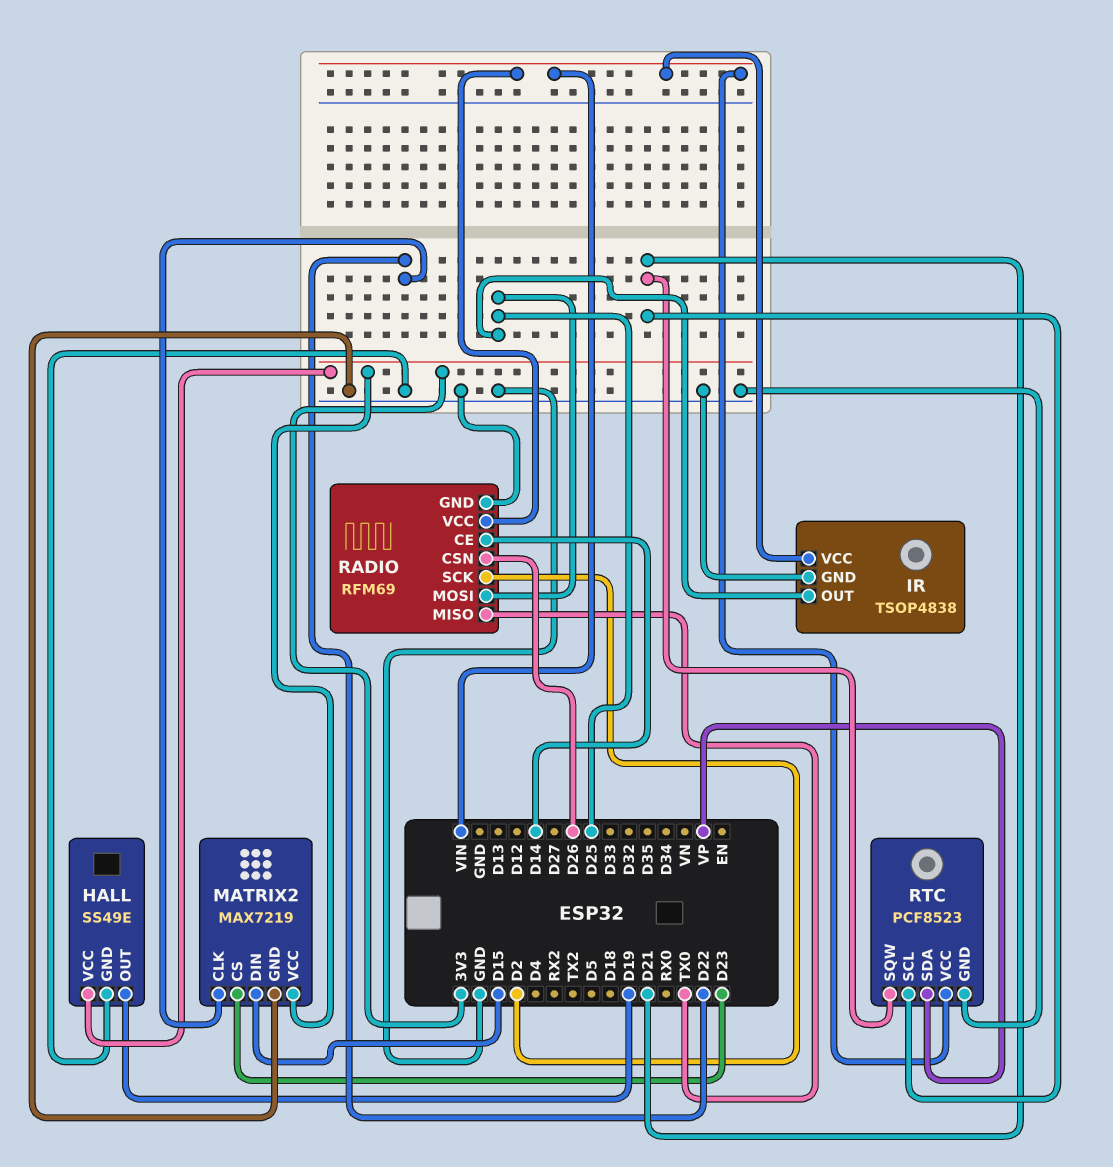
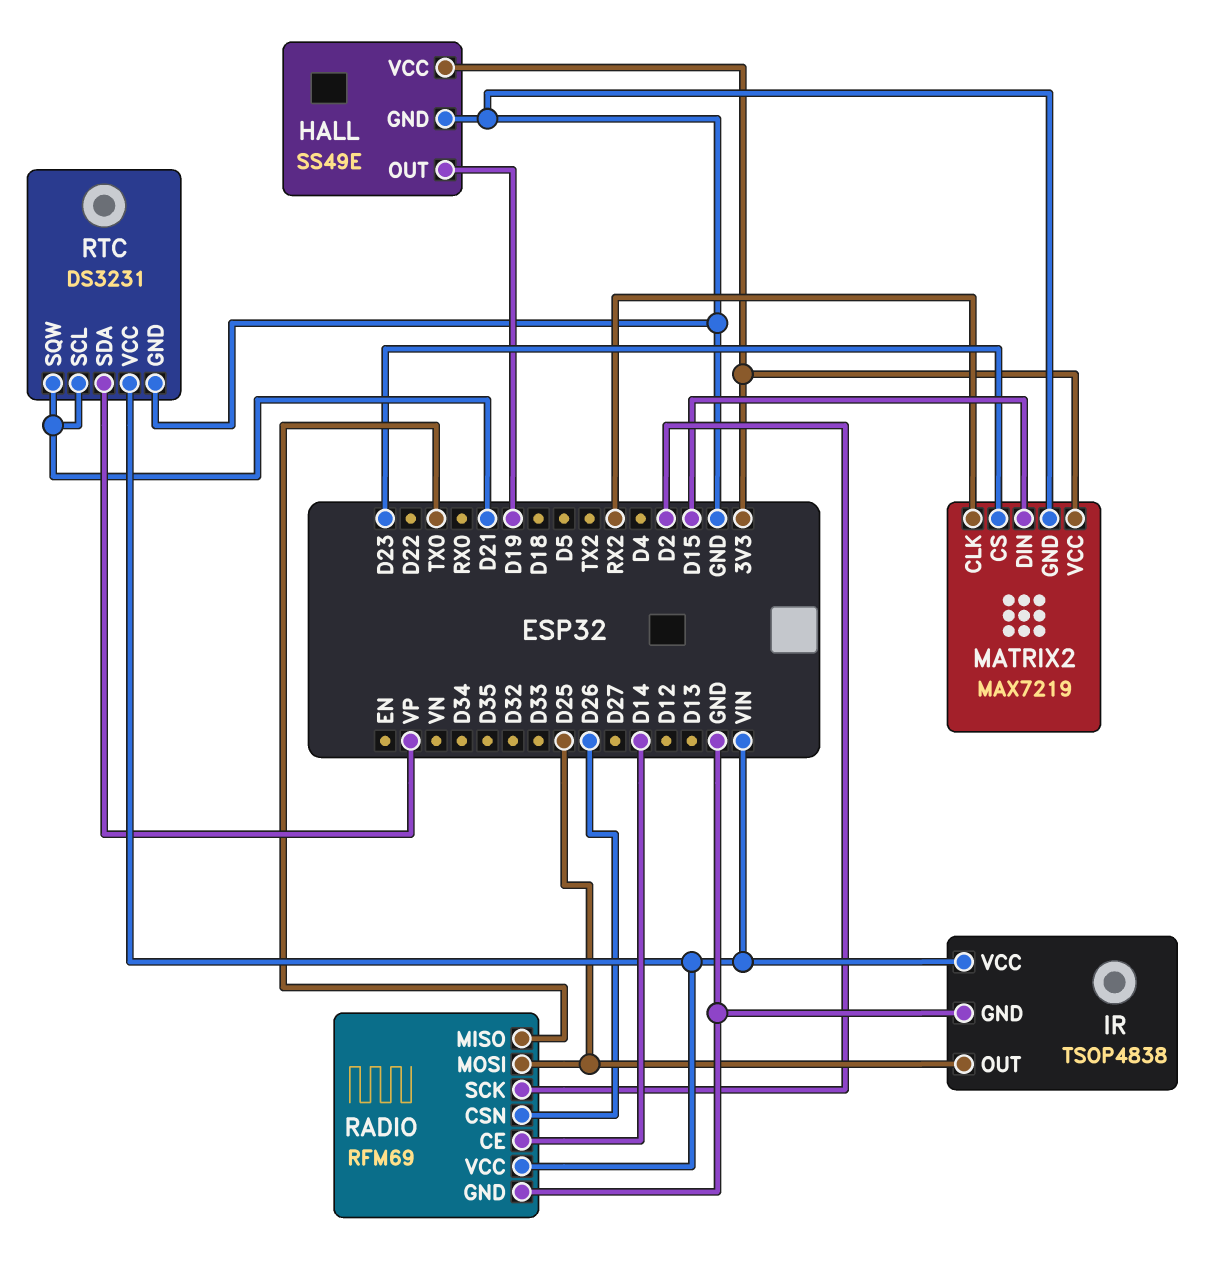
MATRIX2 pin CLK: D22 -> RX2
RTC: PCF8523 -> DS3231

